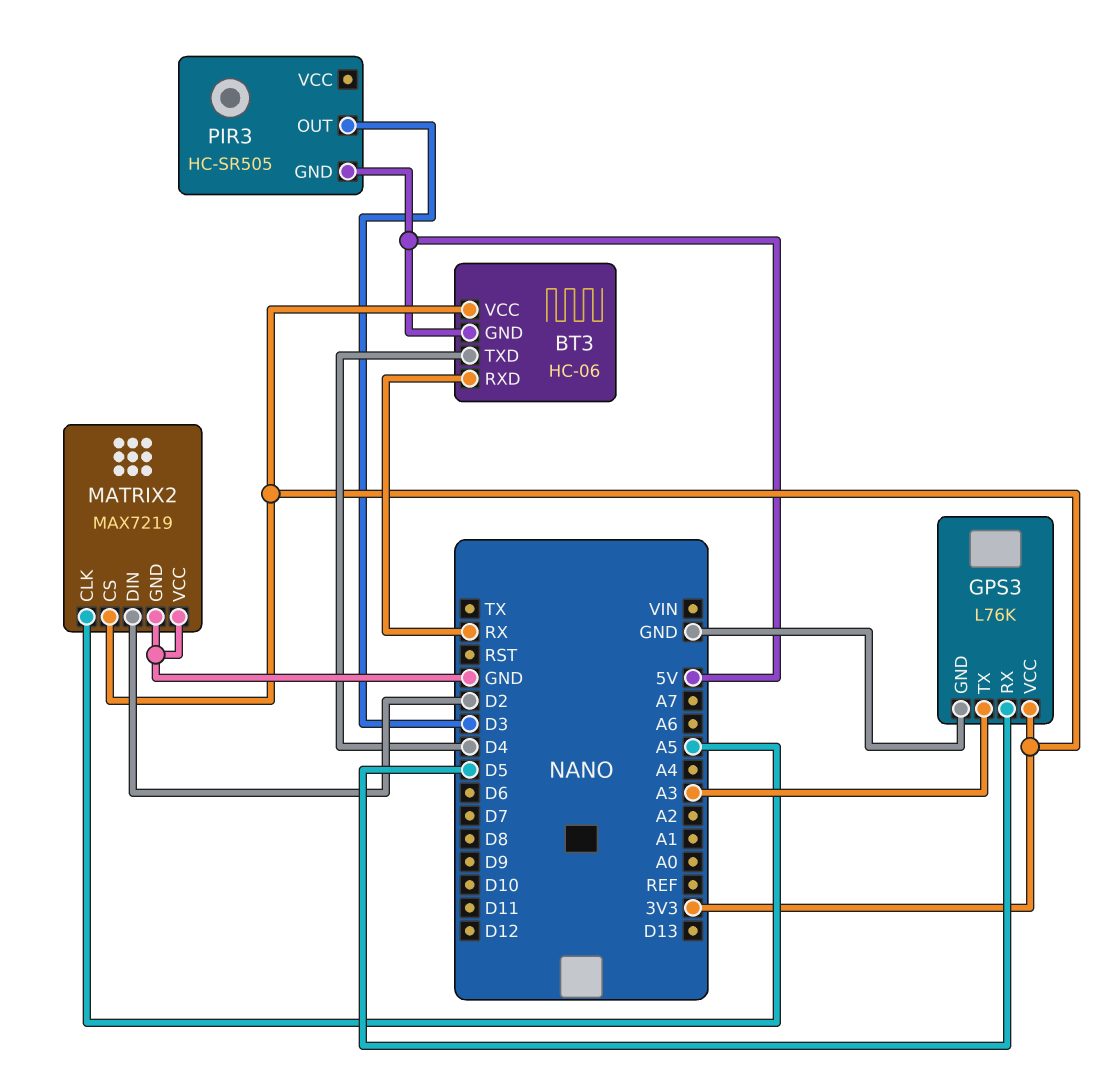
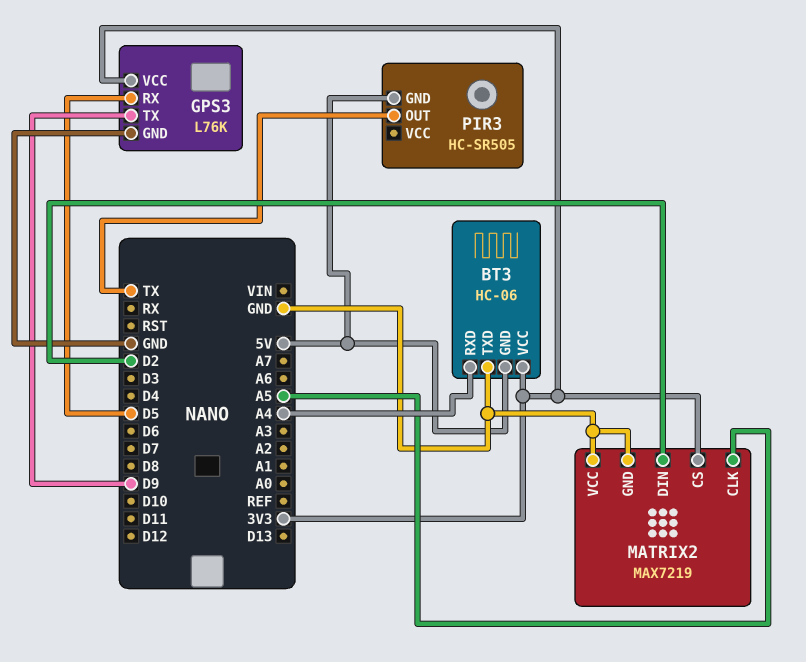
BT3 pin RXD: RX -> A4
BT3 pin TXD: D4 -> GND
GPS3 pin TX: A3 -> D9
PIR3 pin OUT: D3 -> TX

